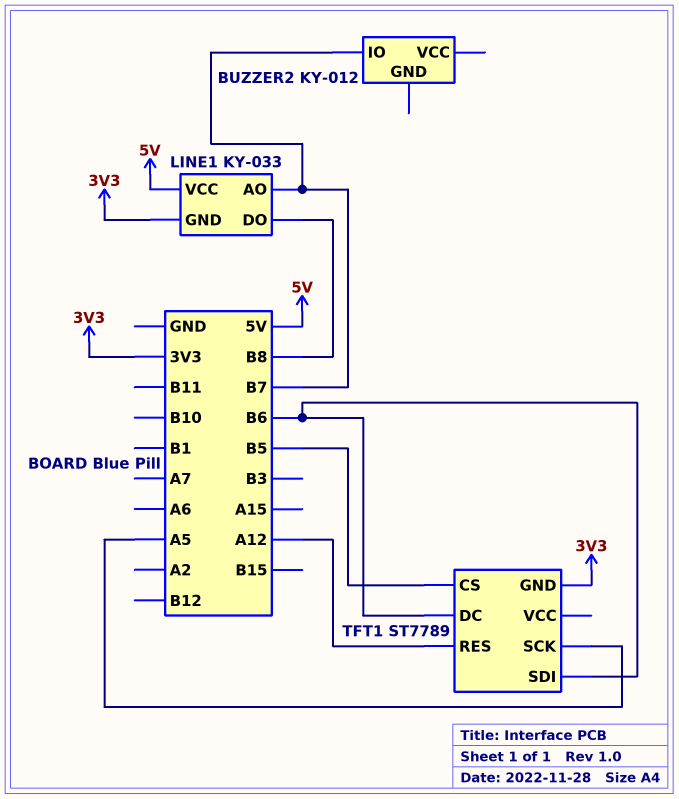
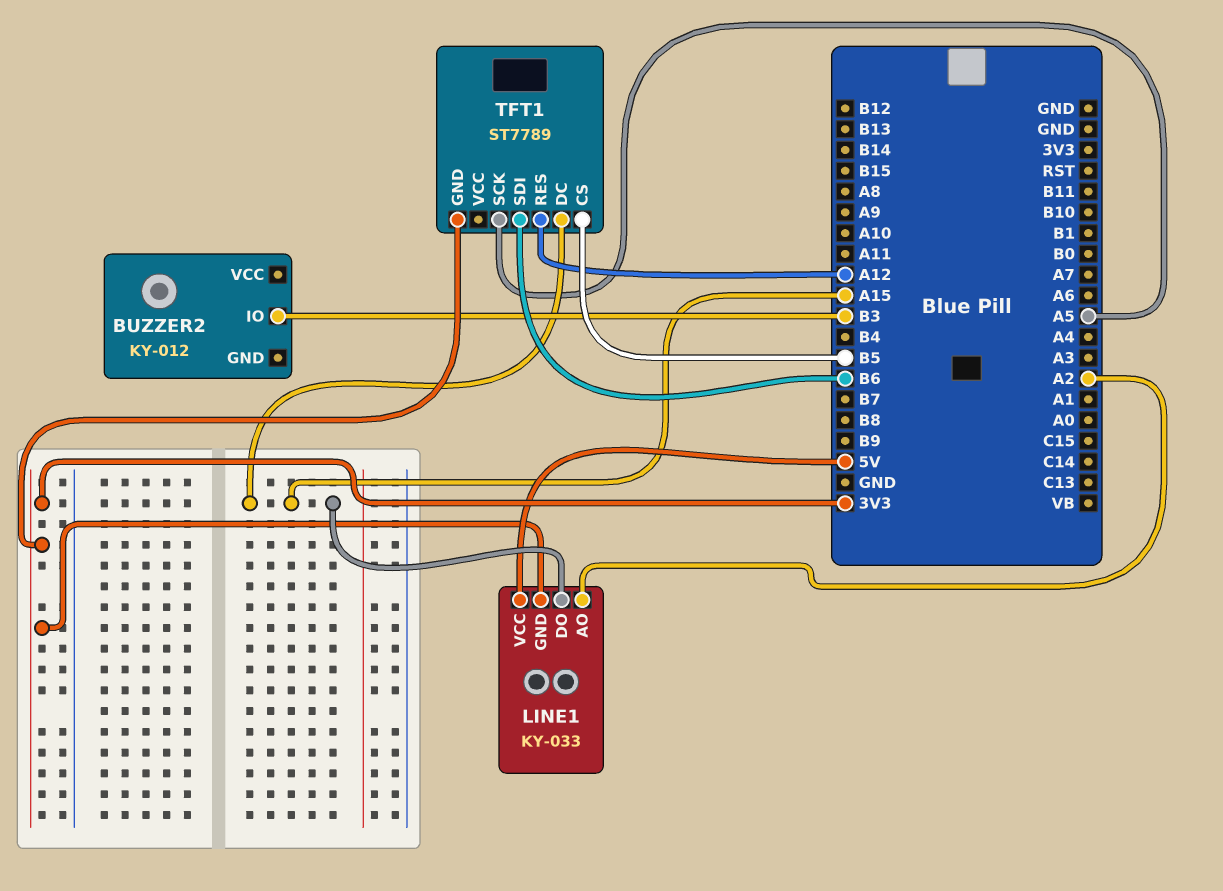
BUZZER2 pin IO: B7 -> B3
LINE1 pin AO: B7 -> A2
LINE1 pin DO: B8 -> A15
TFT1 pin DC: B6 -> A15

